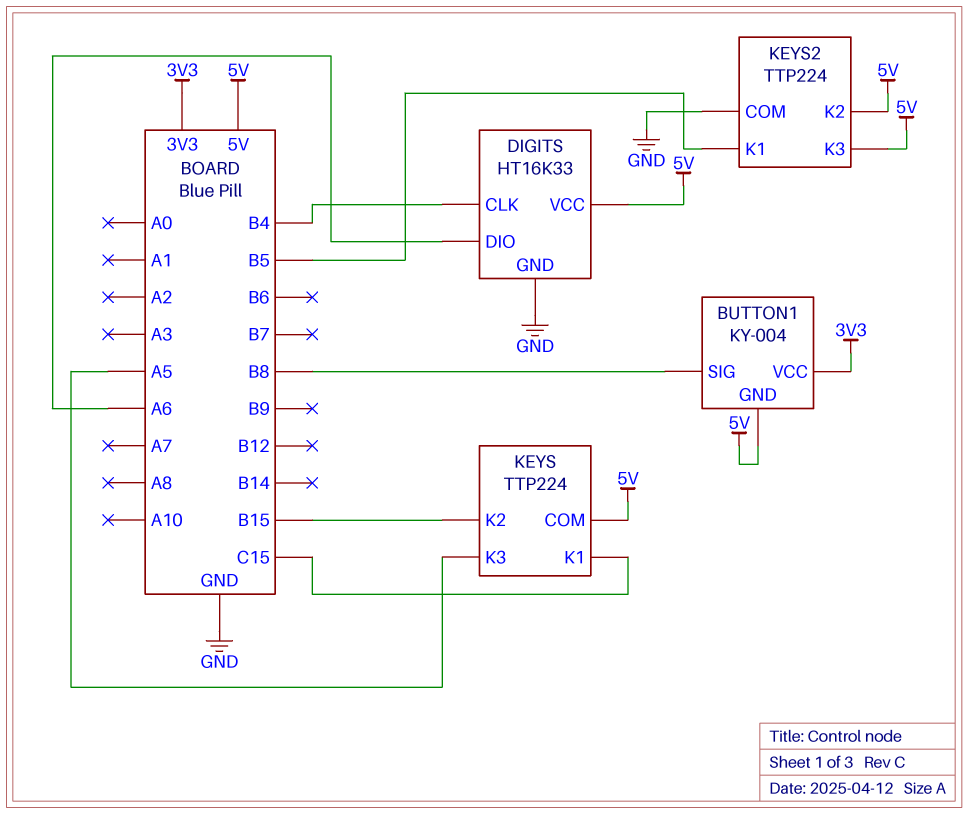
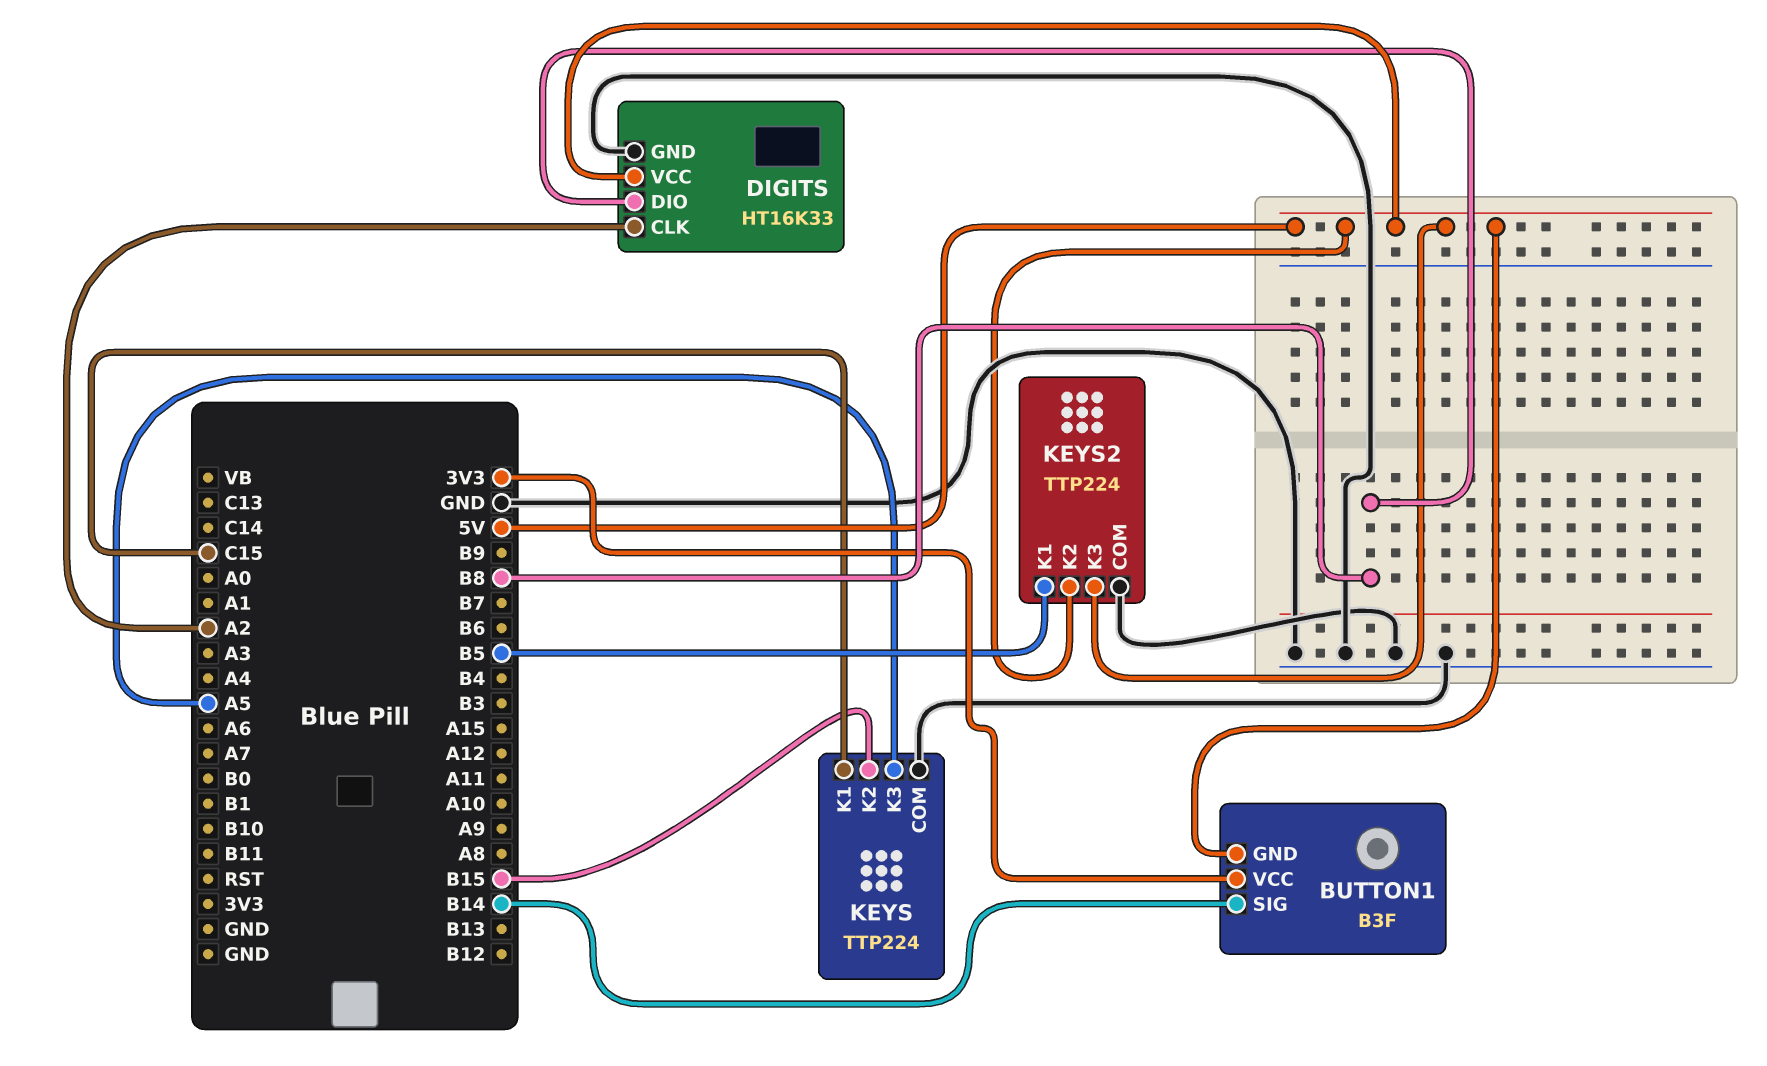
BUTTON1: KY-004 -> B3F
BUTTON1 pin SIG: B8 -> B14
DIGITS pin CLK: B4 -> A2
DIGITS pin DIO: A6 -> B8
KEYS pin COM: 5V -> GND

